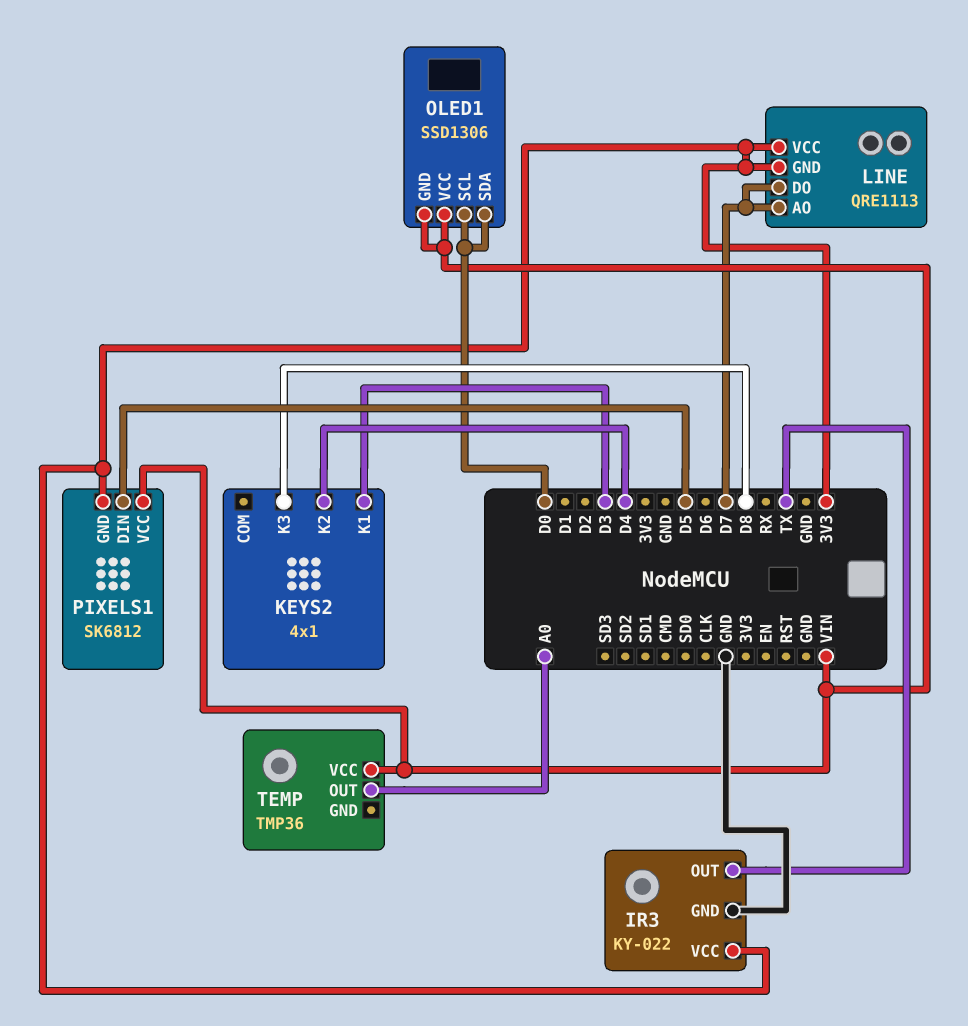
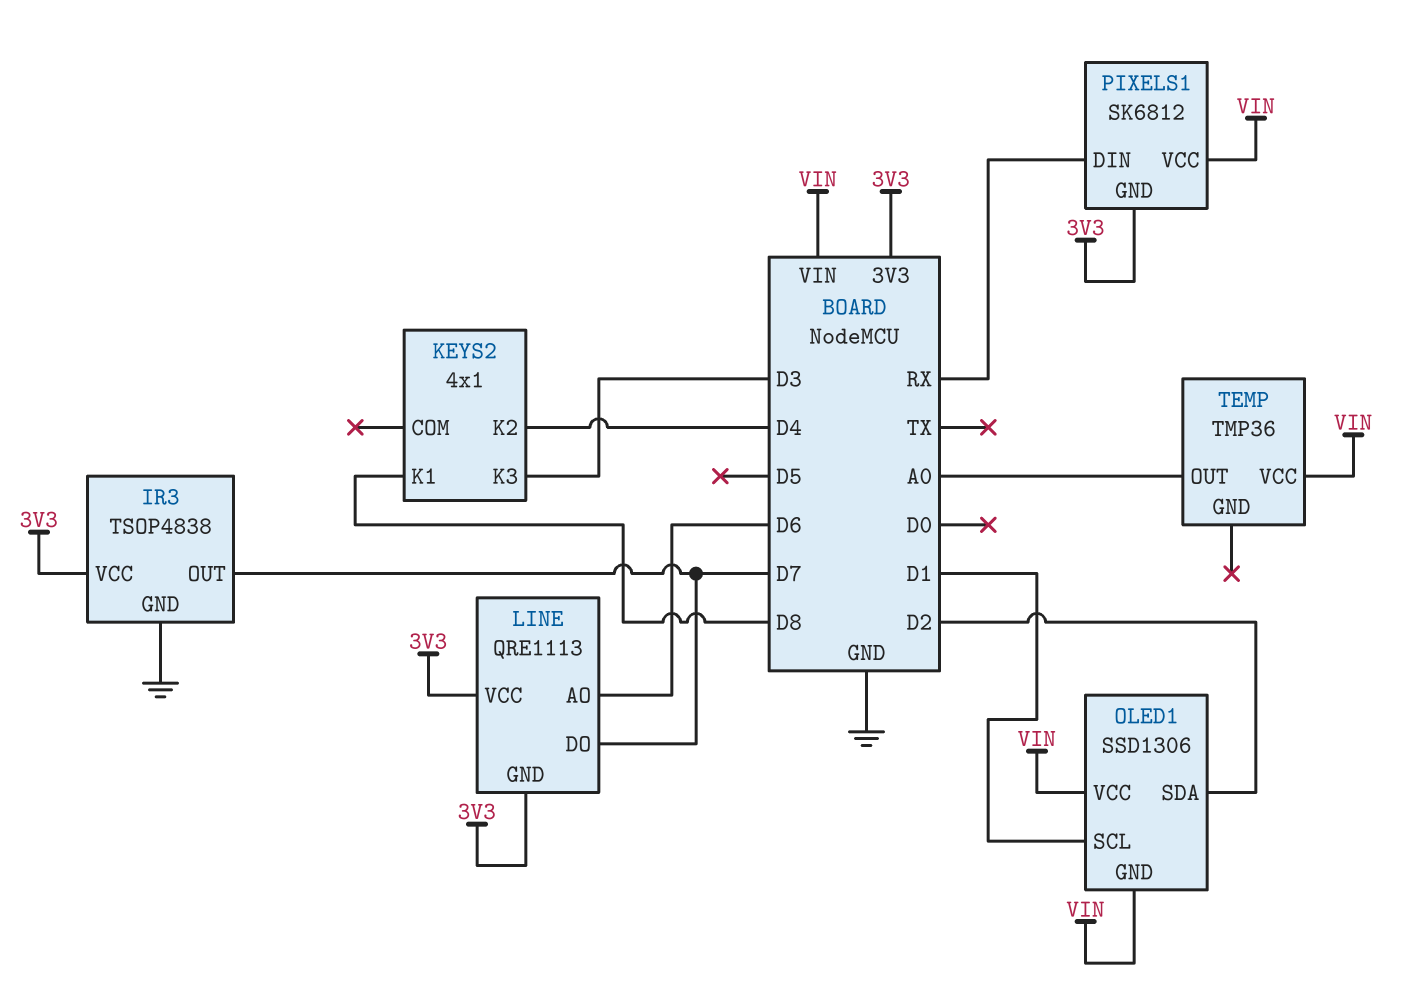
IR3: KY-022 -> TSOP4838
IR3 pin OUT: TX -> D7
KEYS2 pin K1: D3 -> D8
KEYS2 pin K3: D8 -> D3
LINE pin AO: D7 -> D6
OLED1 pin SCL: D0 -> D1
OLED1 pin SDA: D0 -> D2
PIXELS1 pin DIN: D5 -> RX

